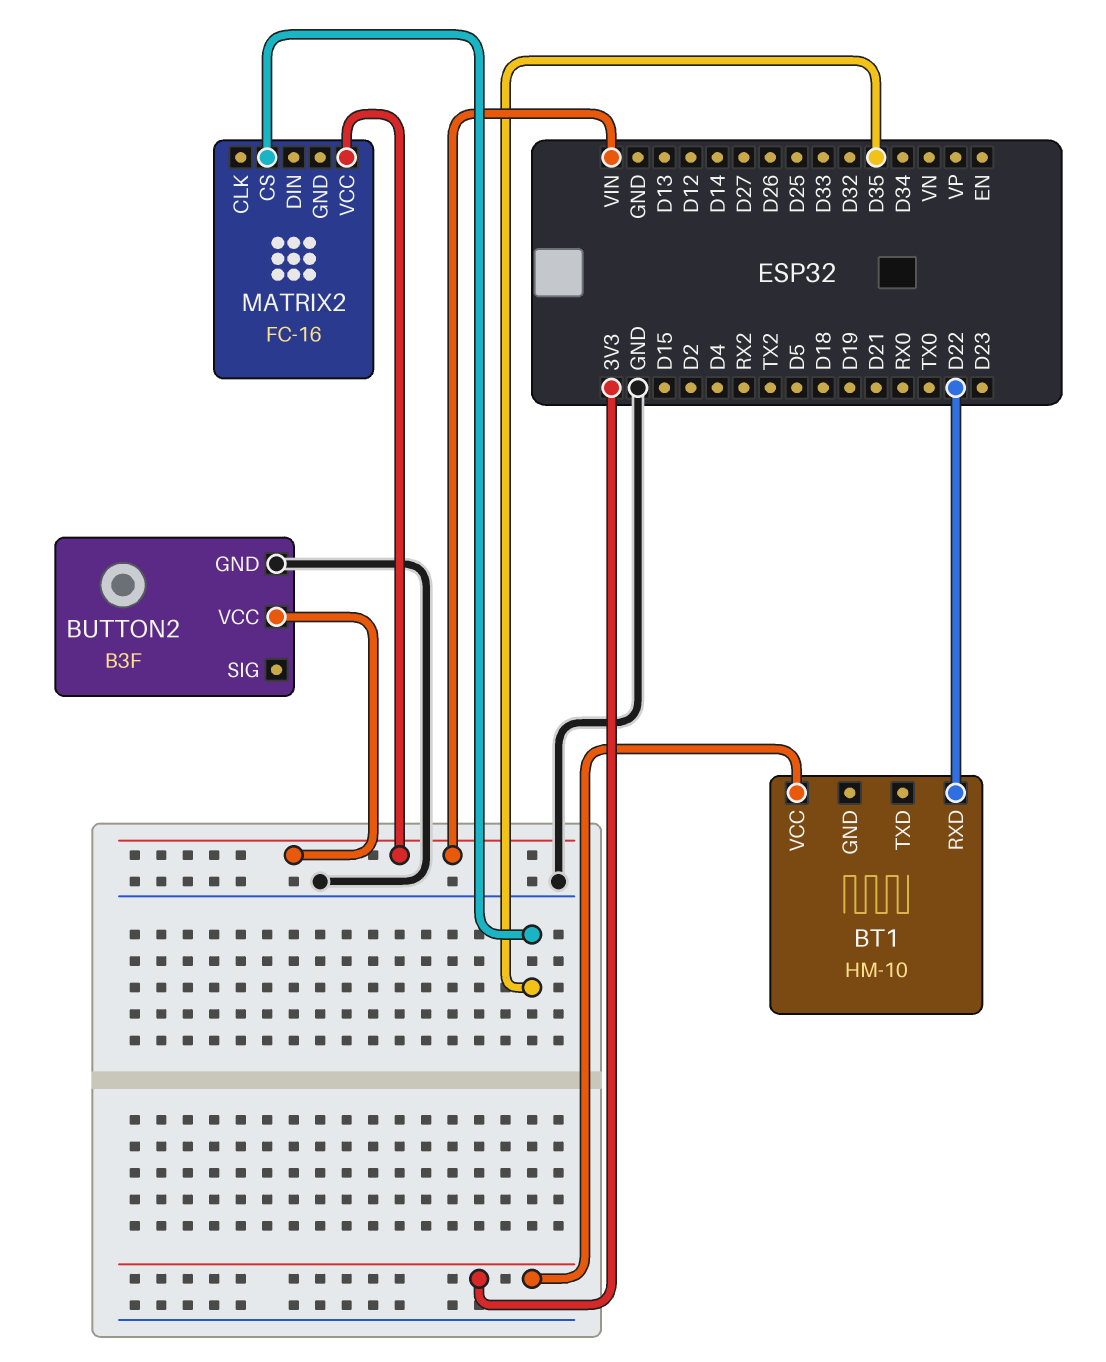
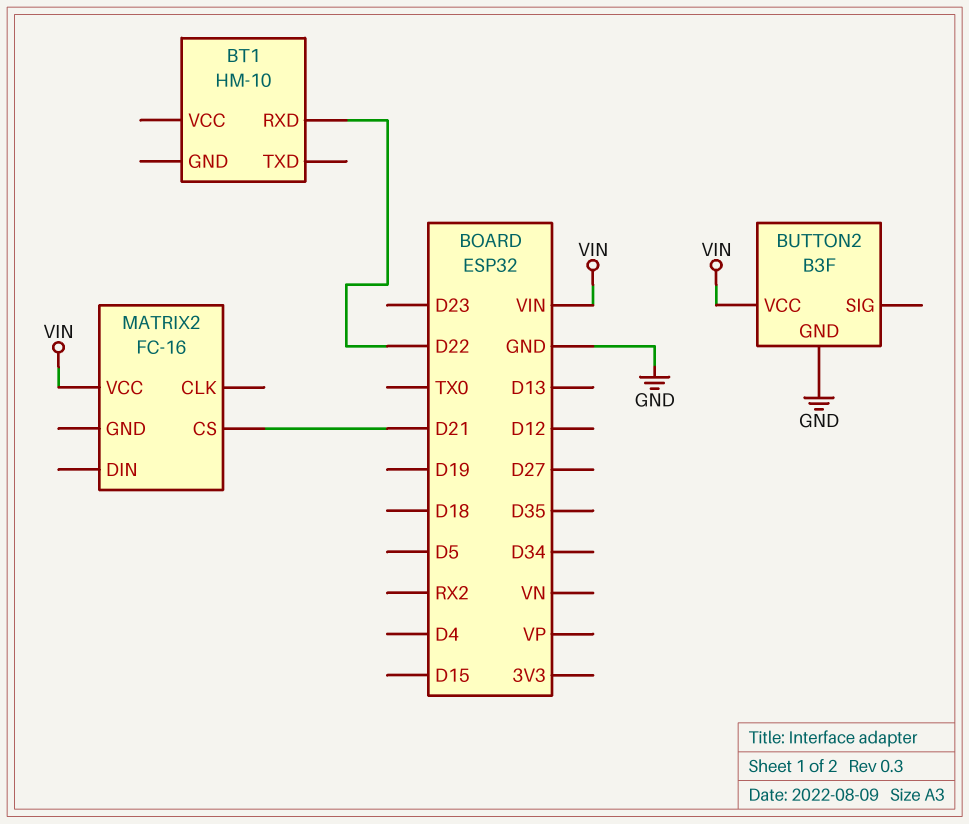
BT1 pin VCC: 3V3 -> none
MATRIX2 pin CS: D35 -> D21

